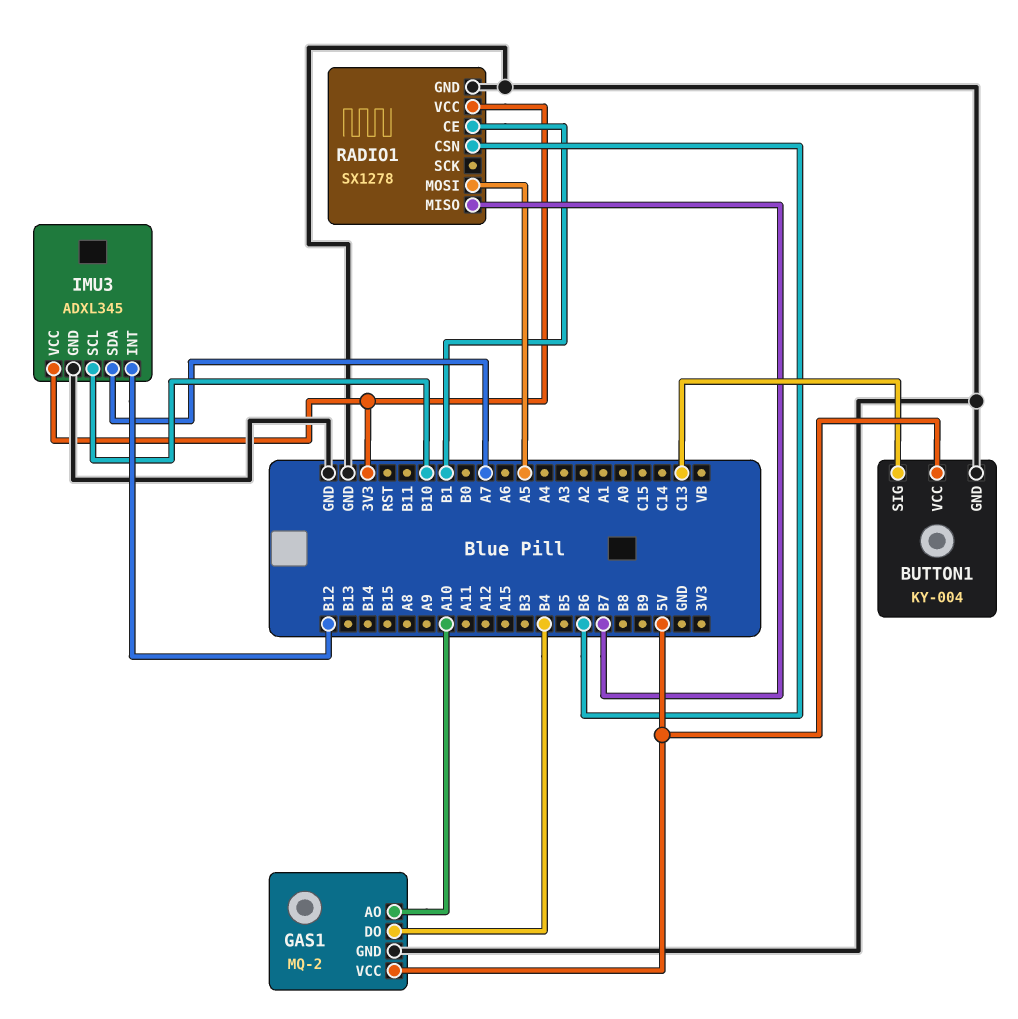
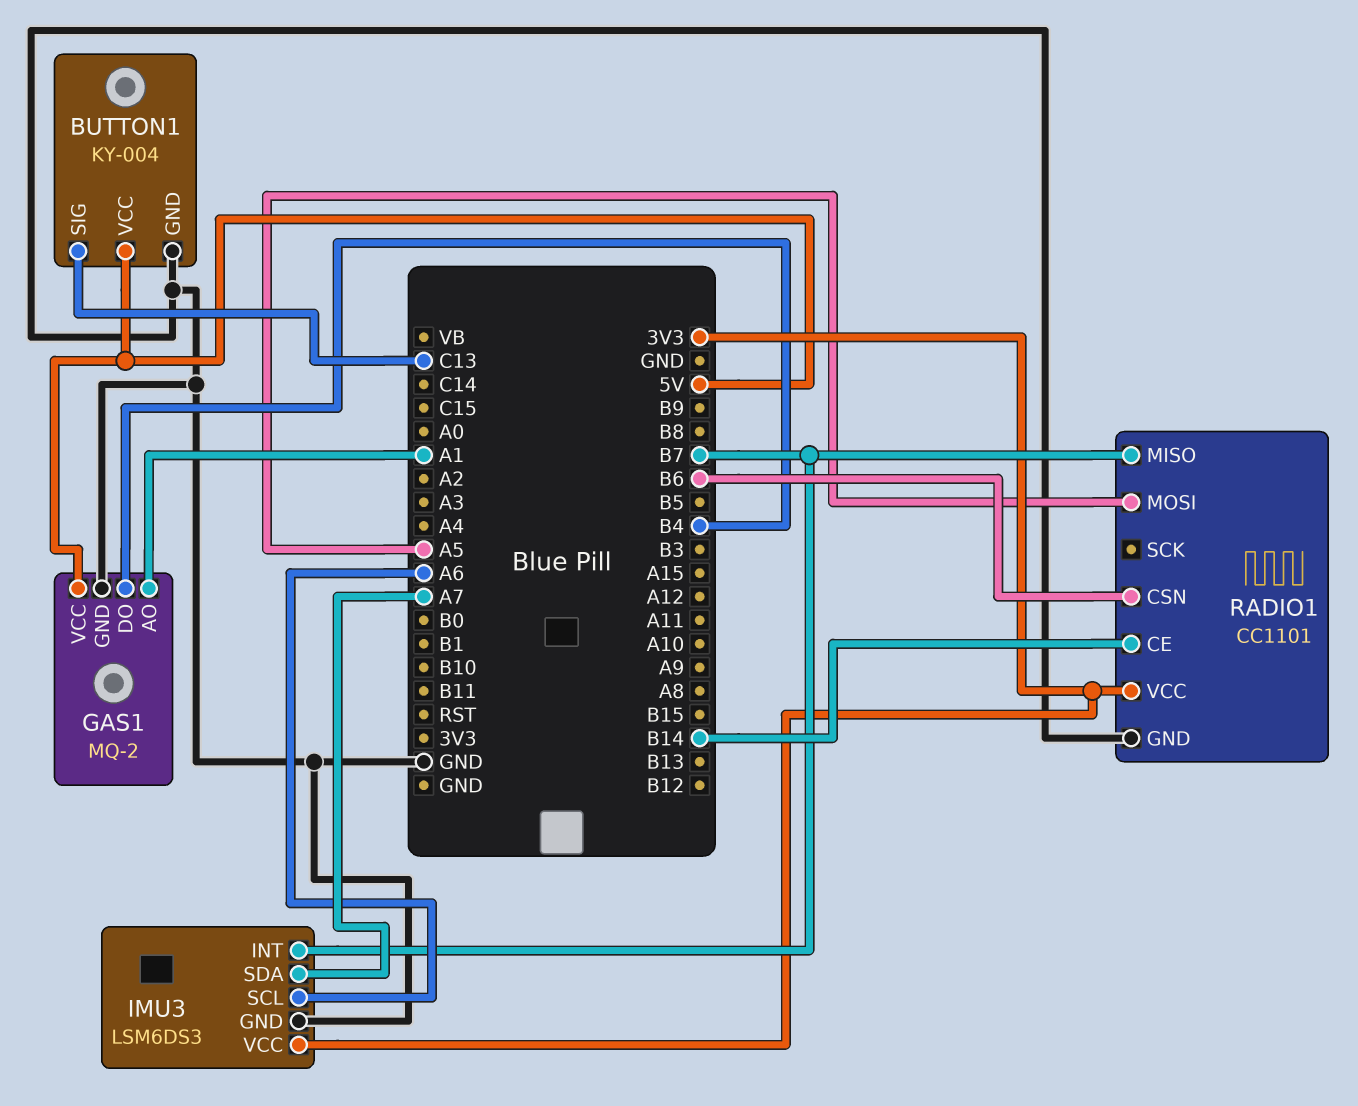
GAS1 pin AO: A10 -> A1
IMU3: ADXL345 -> LSM6DS3
IMU3 pin INT: B12 -> B7
IMU3 pin SCL: B10 -> A6
RADIO1: SX1278 -> CC1101
RADIO1 pin CE: B1 -> B14

